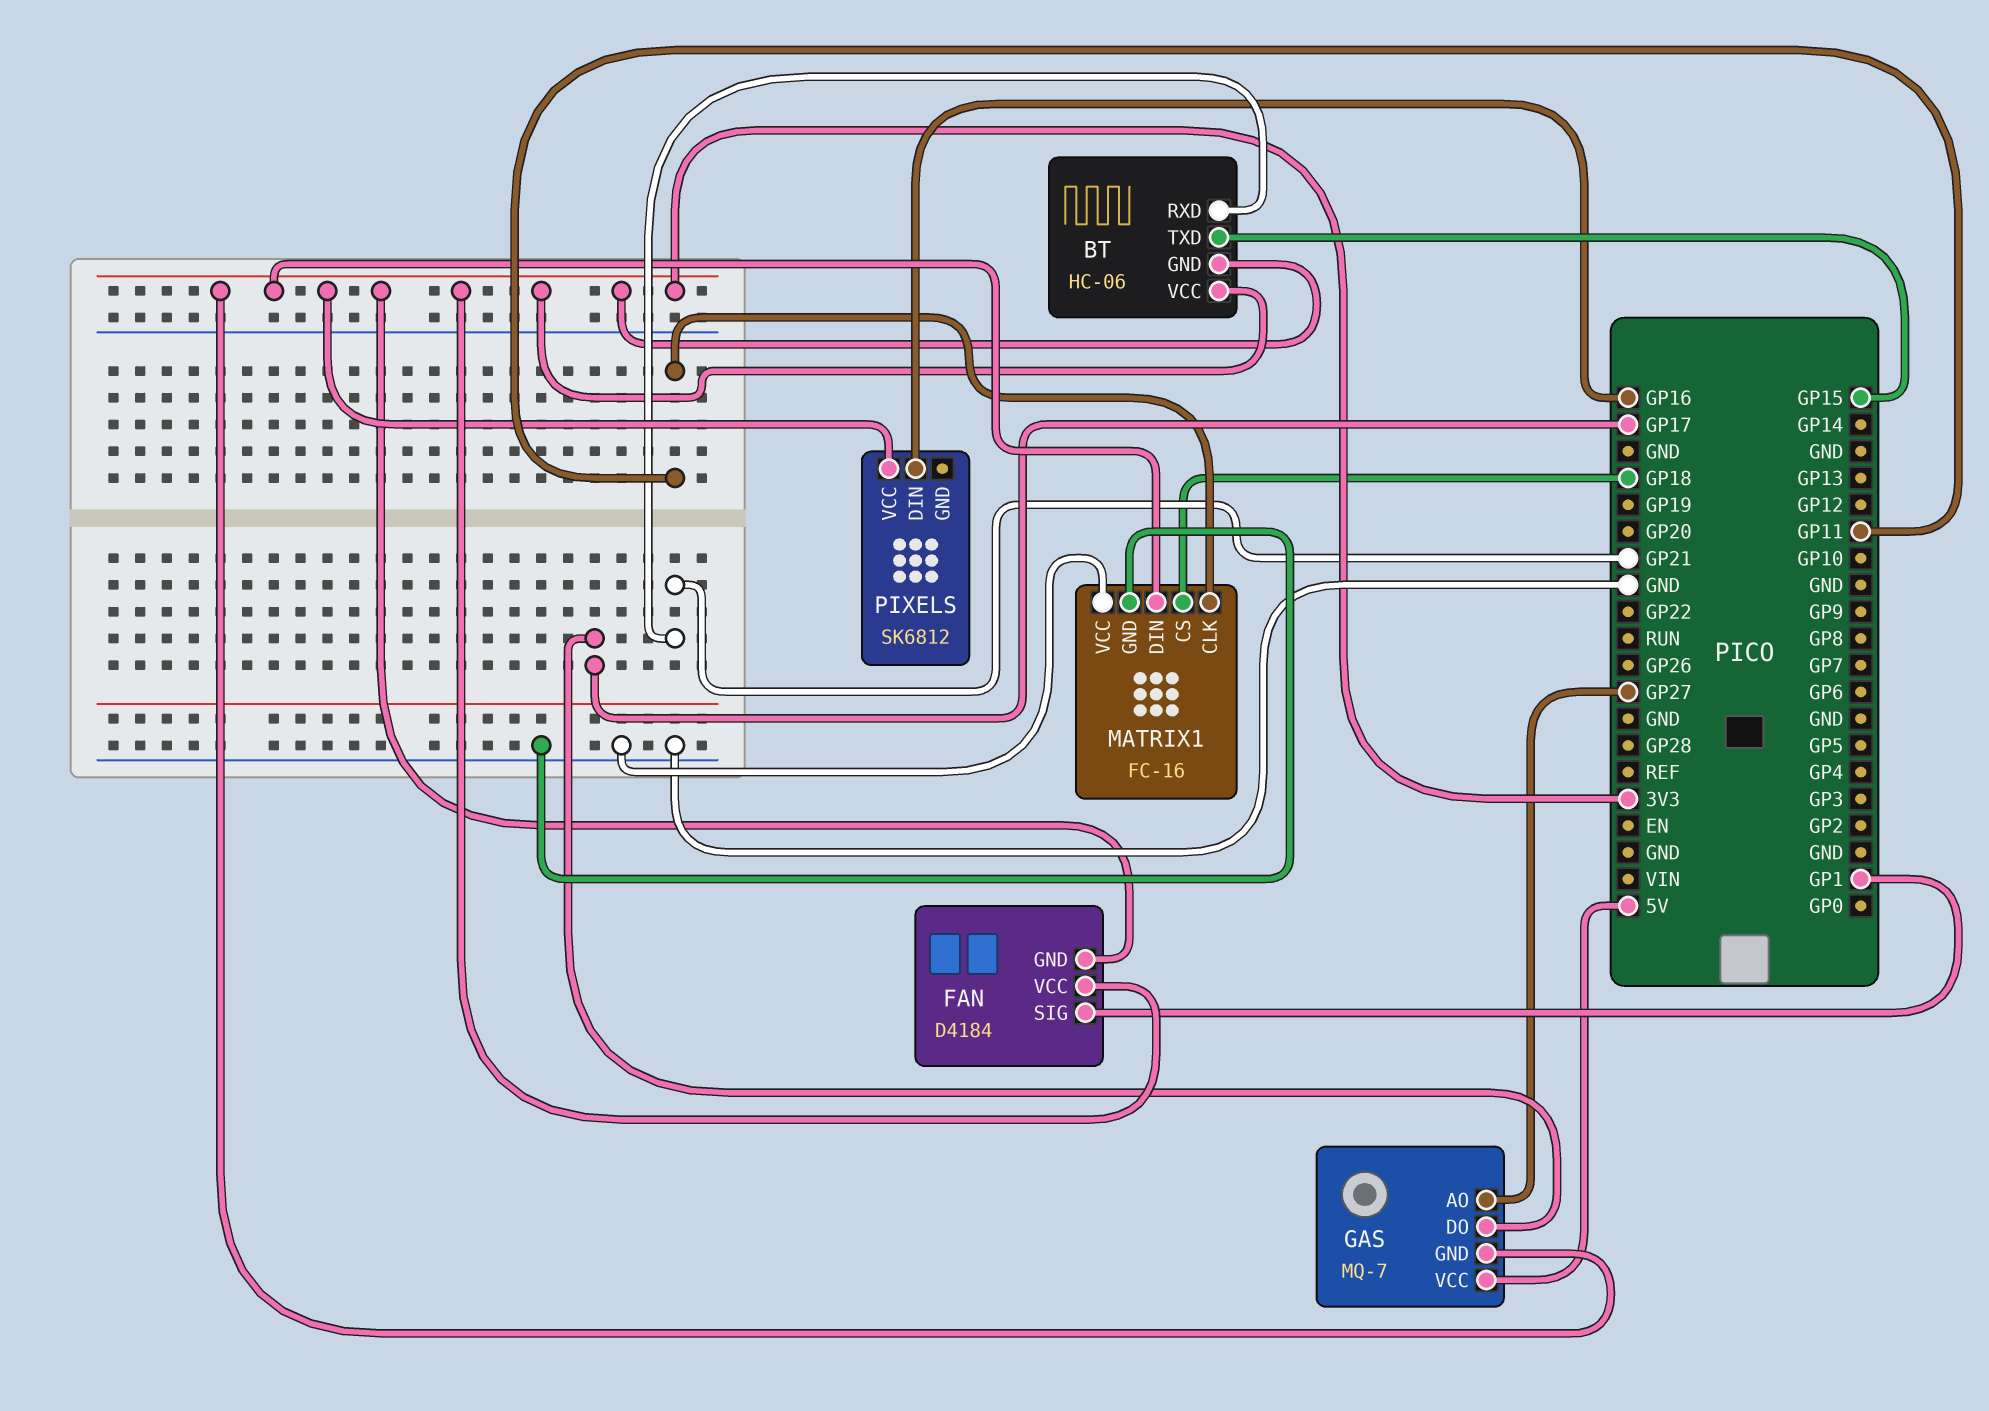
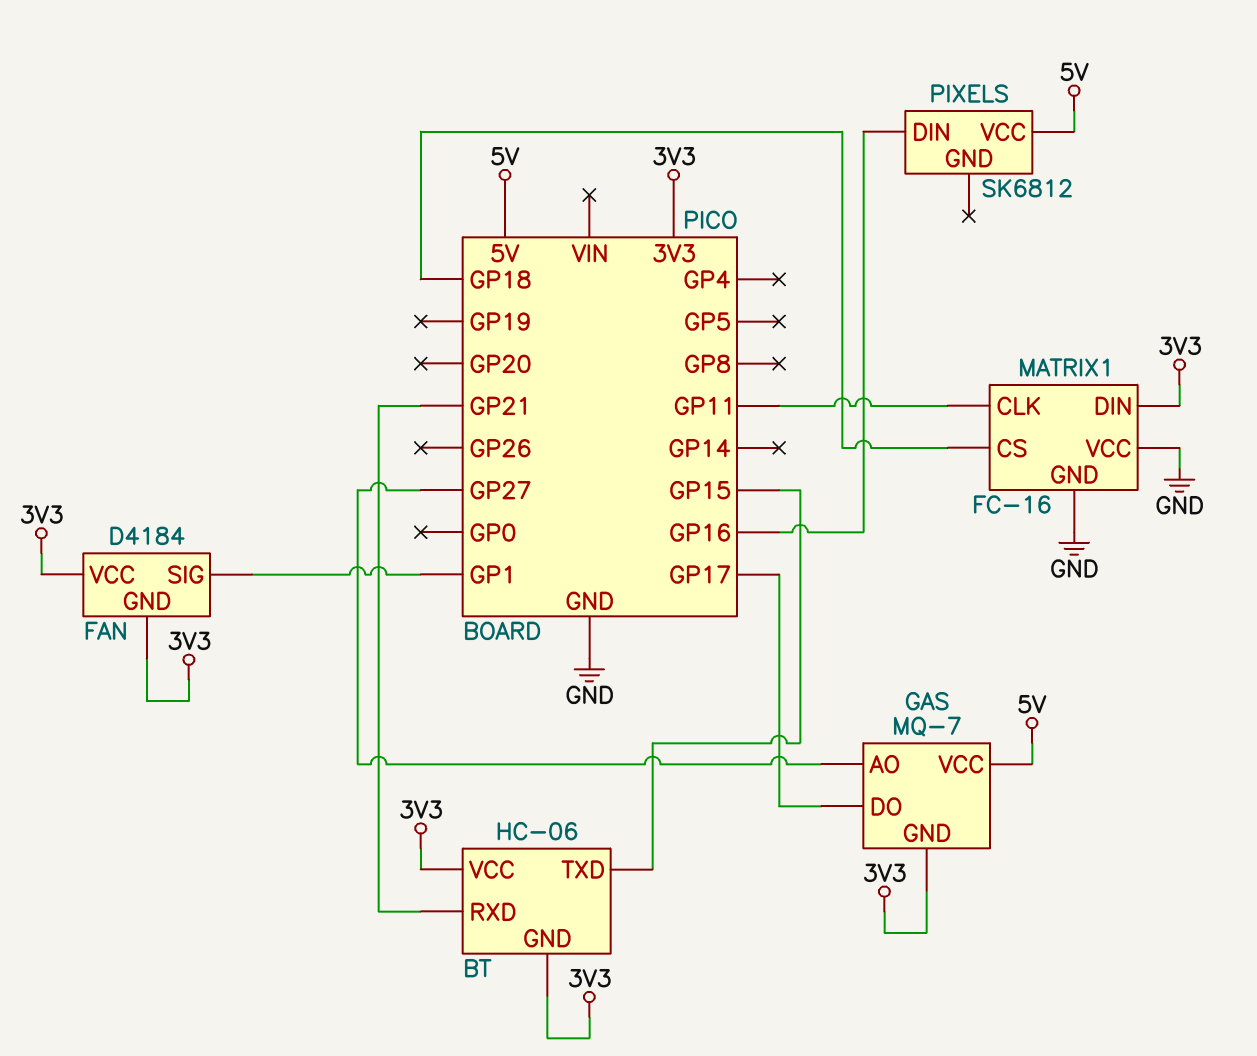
PIXELS pin VCC: 3V3 -> 5V

